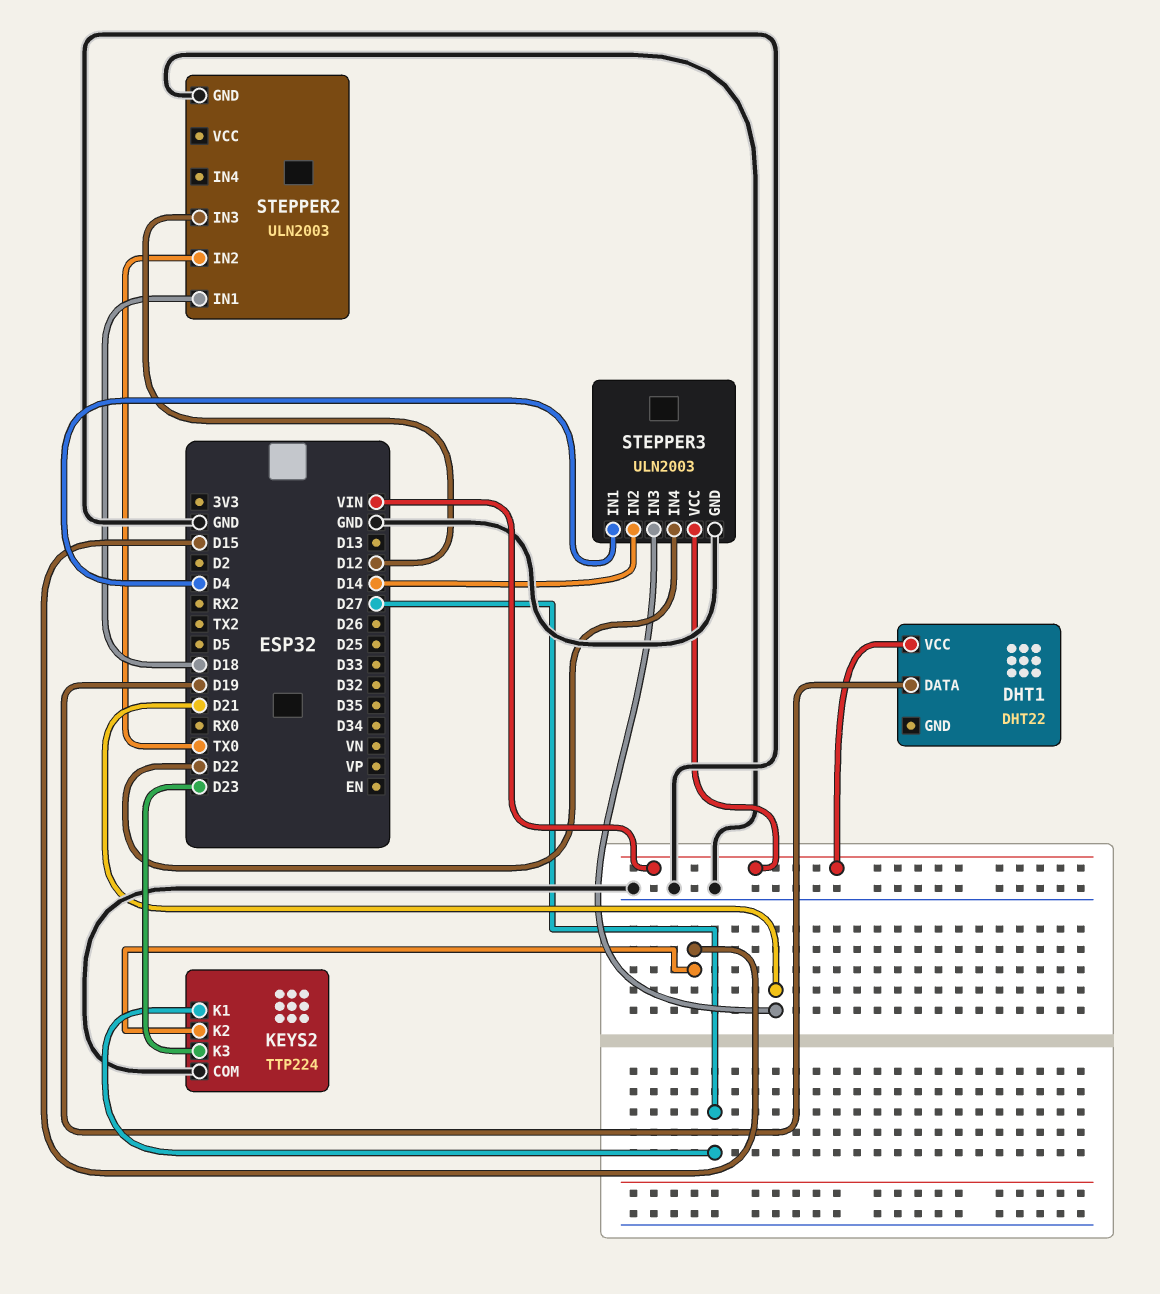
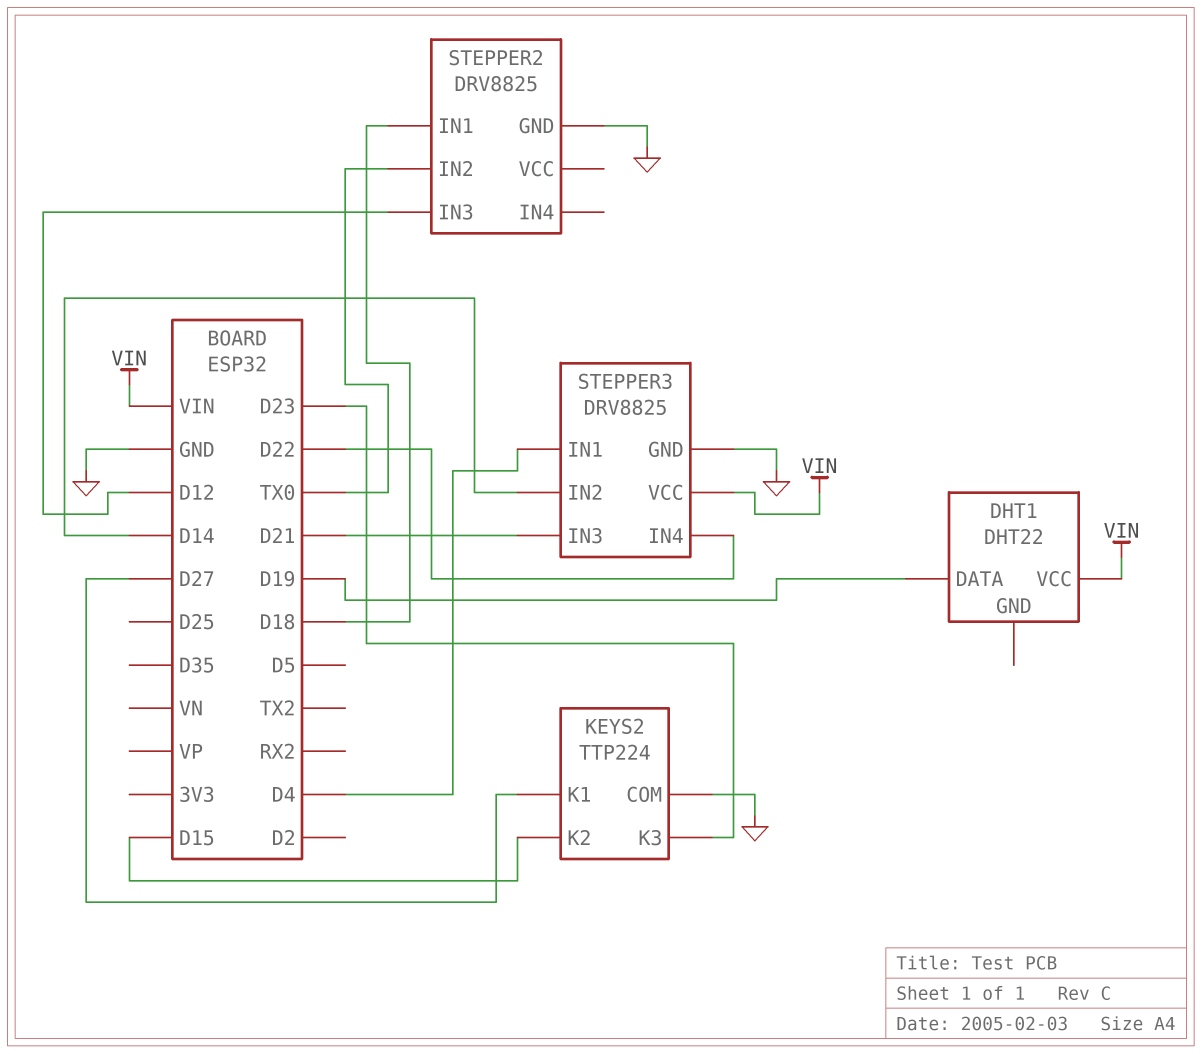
STEPPER2: ULN2003 -> DRV8825
STEPPER3: ULN2003 -> DRV8825

